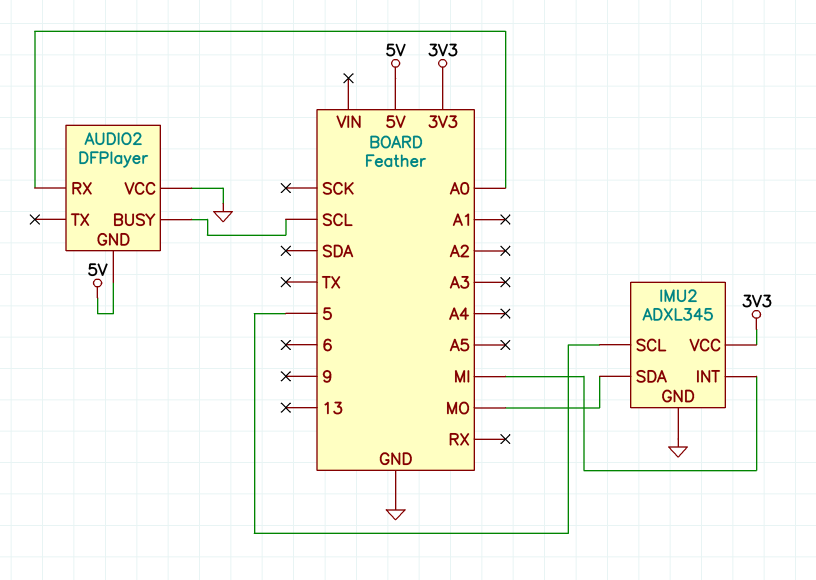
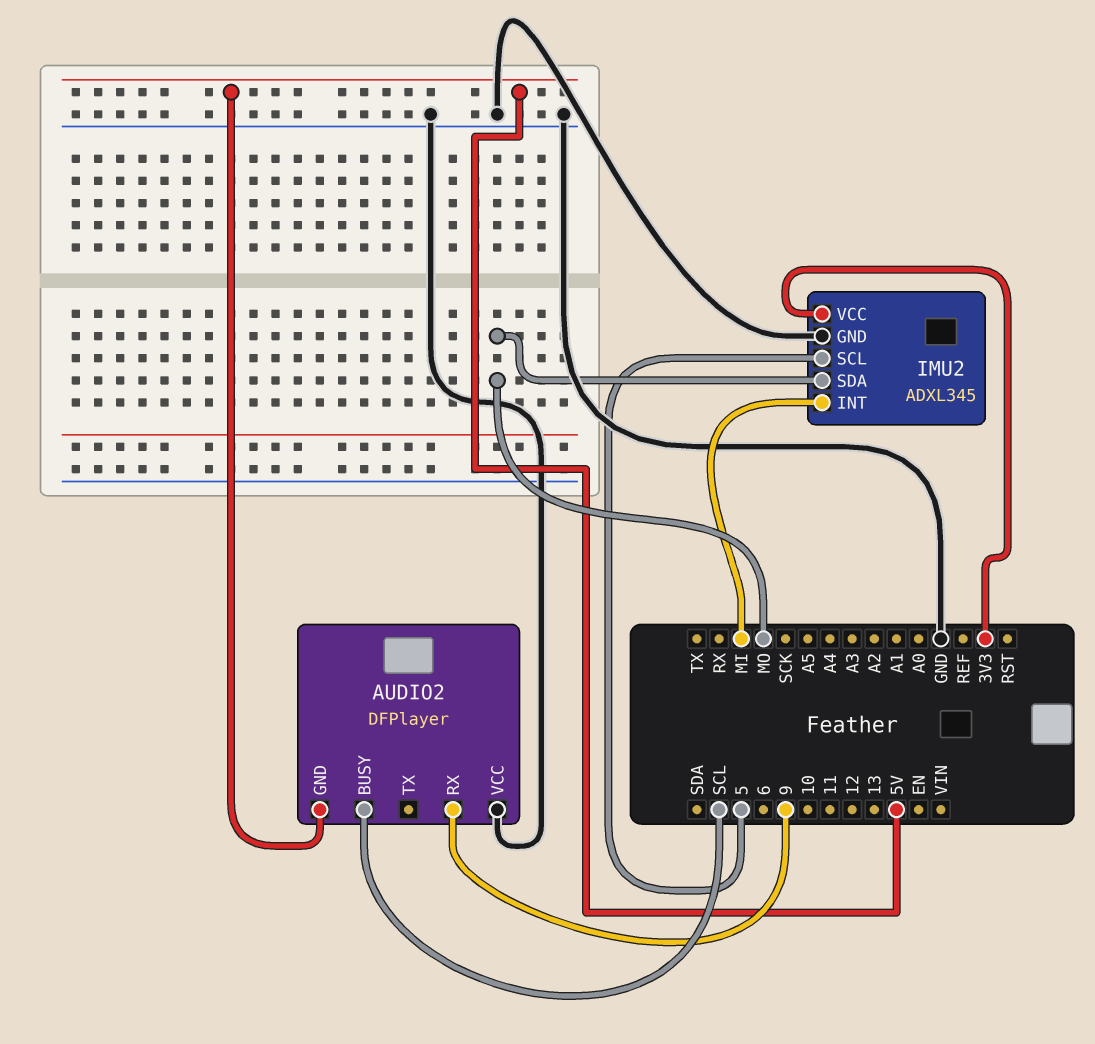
AUDIO2 pin RX: A0 -> 9

